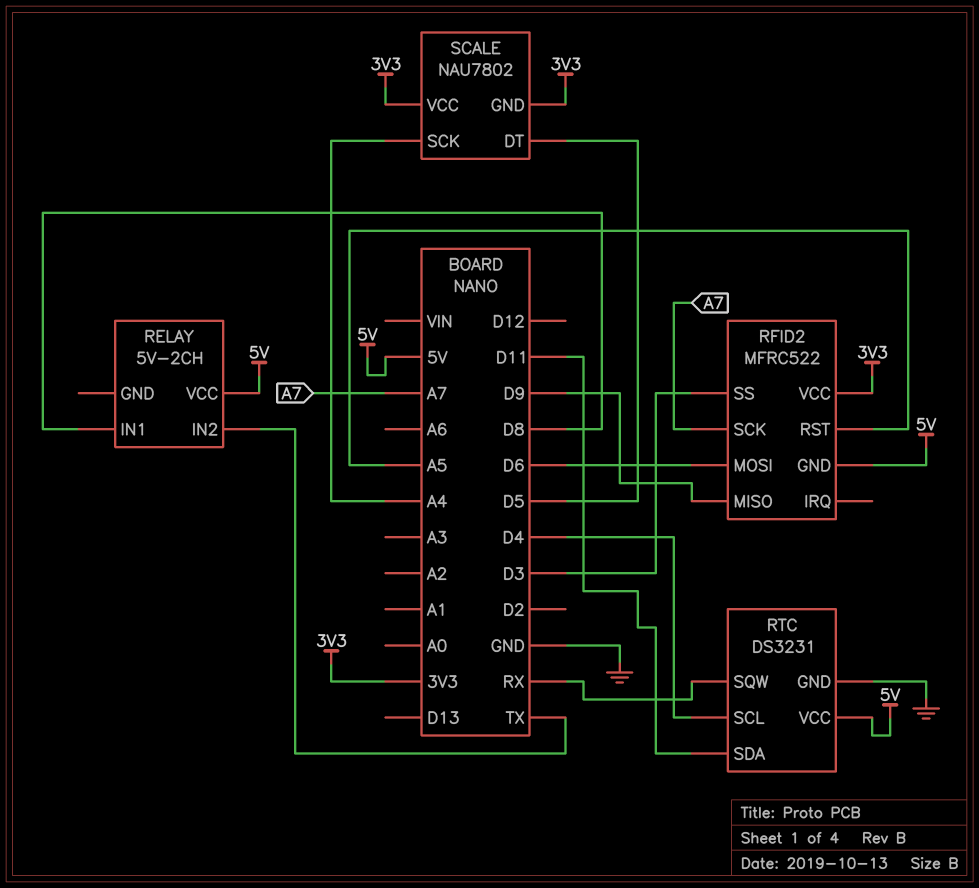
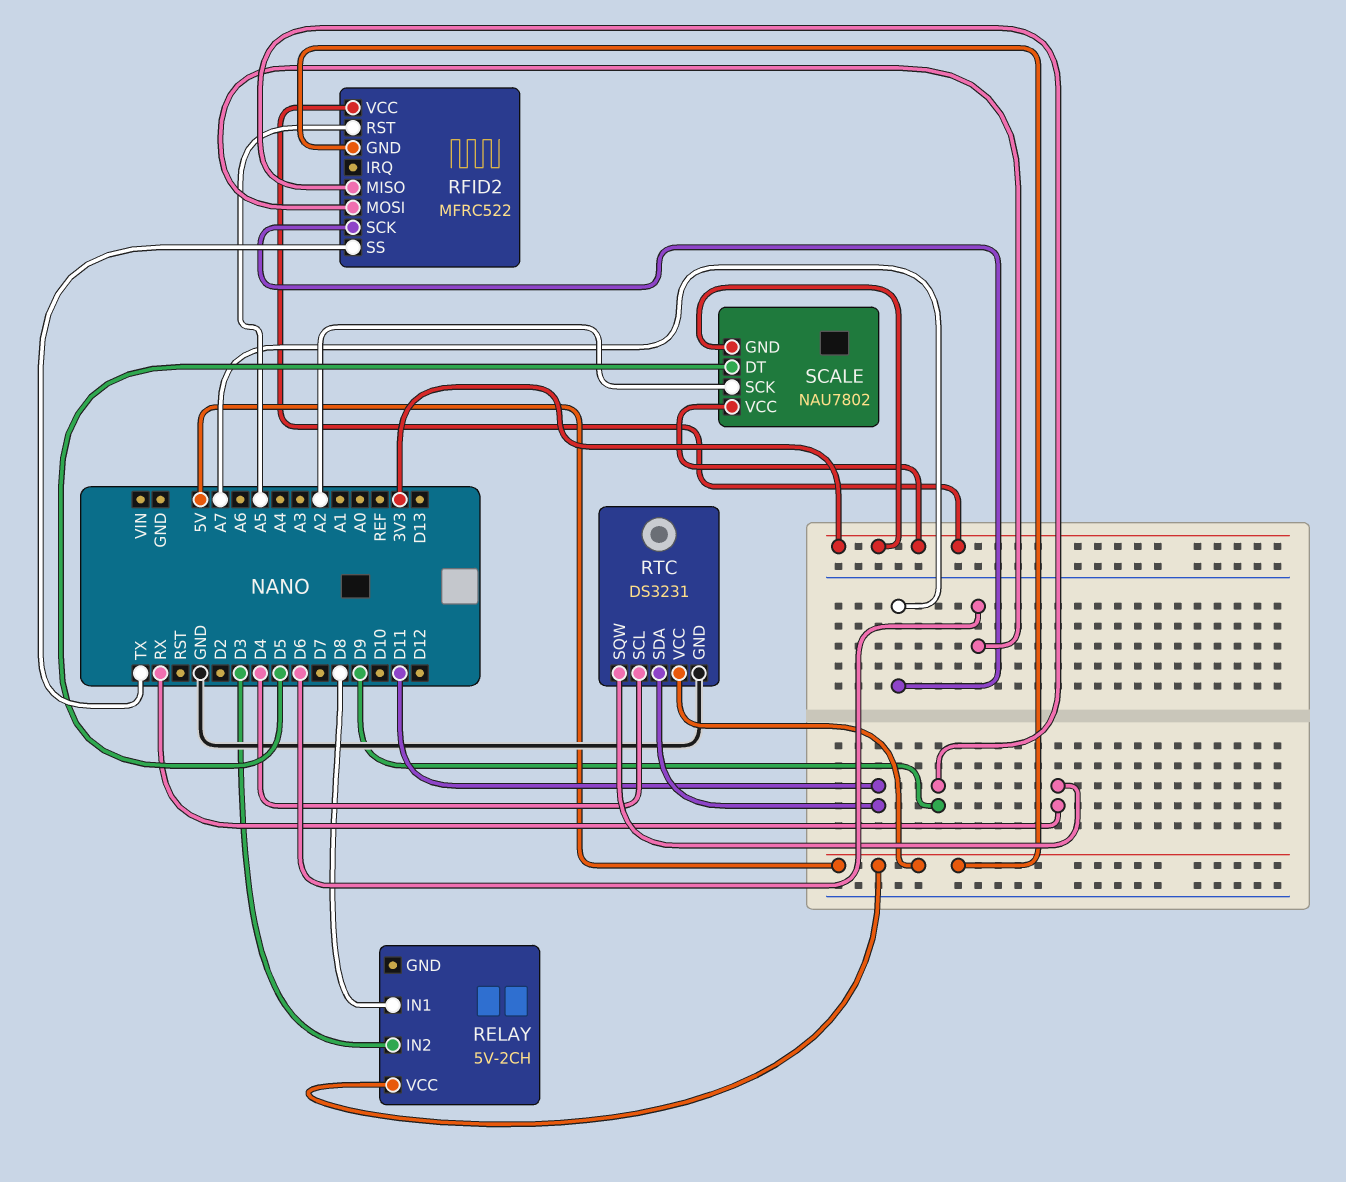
RELAY pin IN2: TX -> D3
RFID2 pin SS: D3 -> TX
SCALE pin SCK: A4 -> A2

